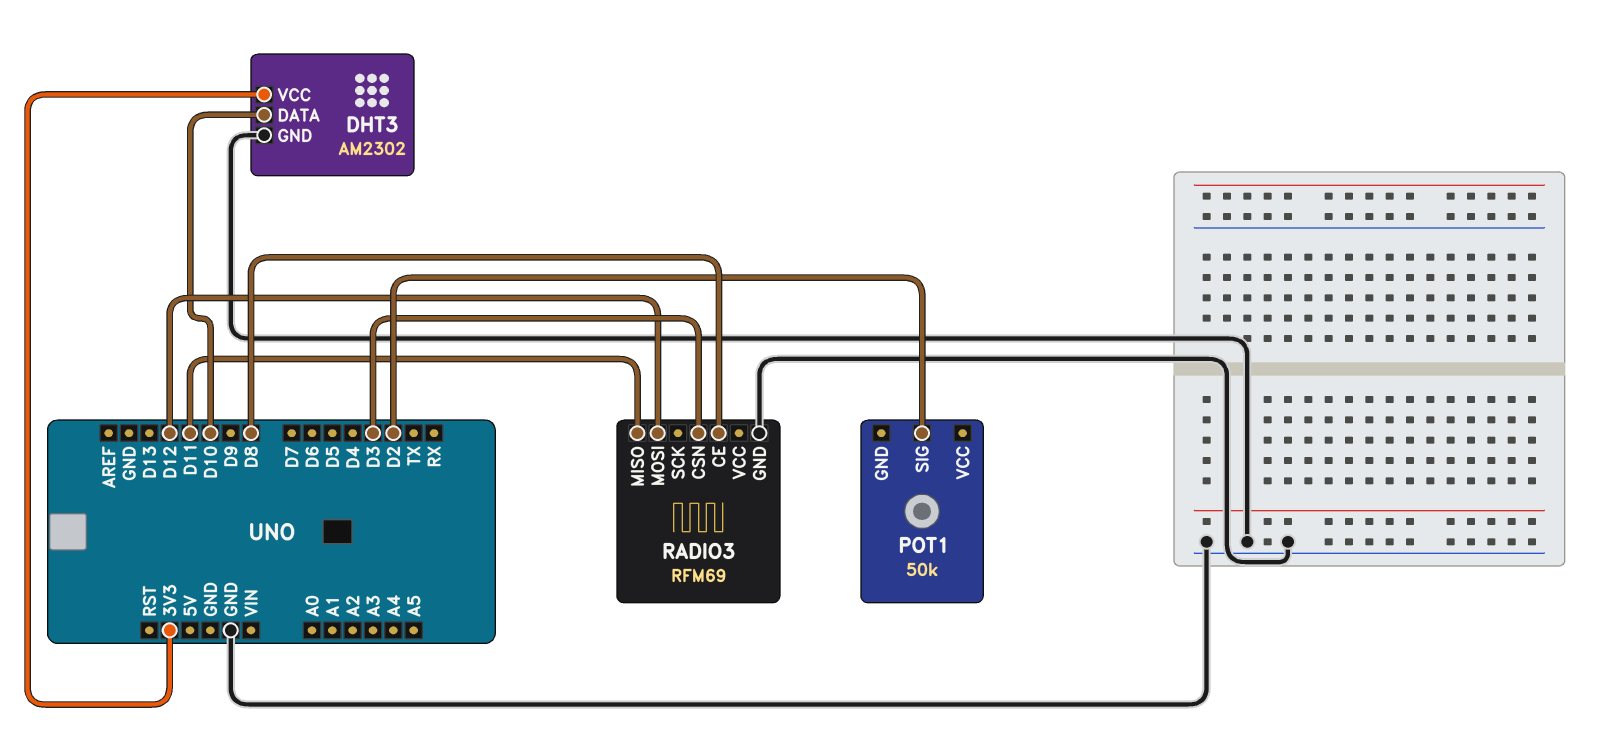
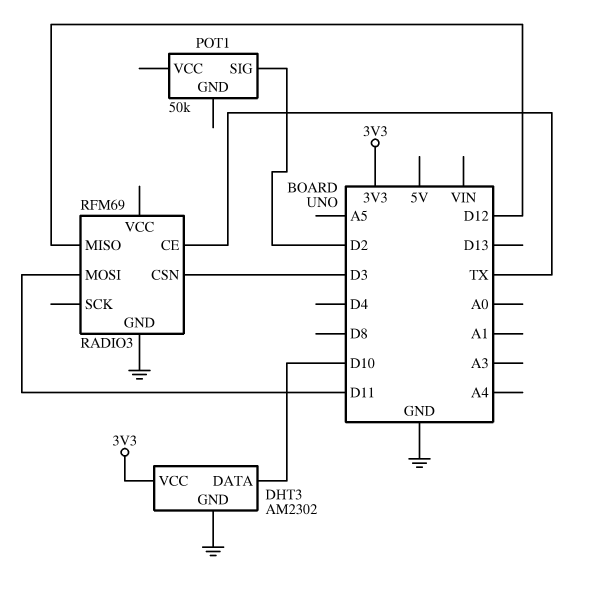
RADIO3 pin CE: D8 -> TX
RADIO3 pin MISO: D11 -> D12
RADIO3 pin MOSI: D12 -> D11

